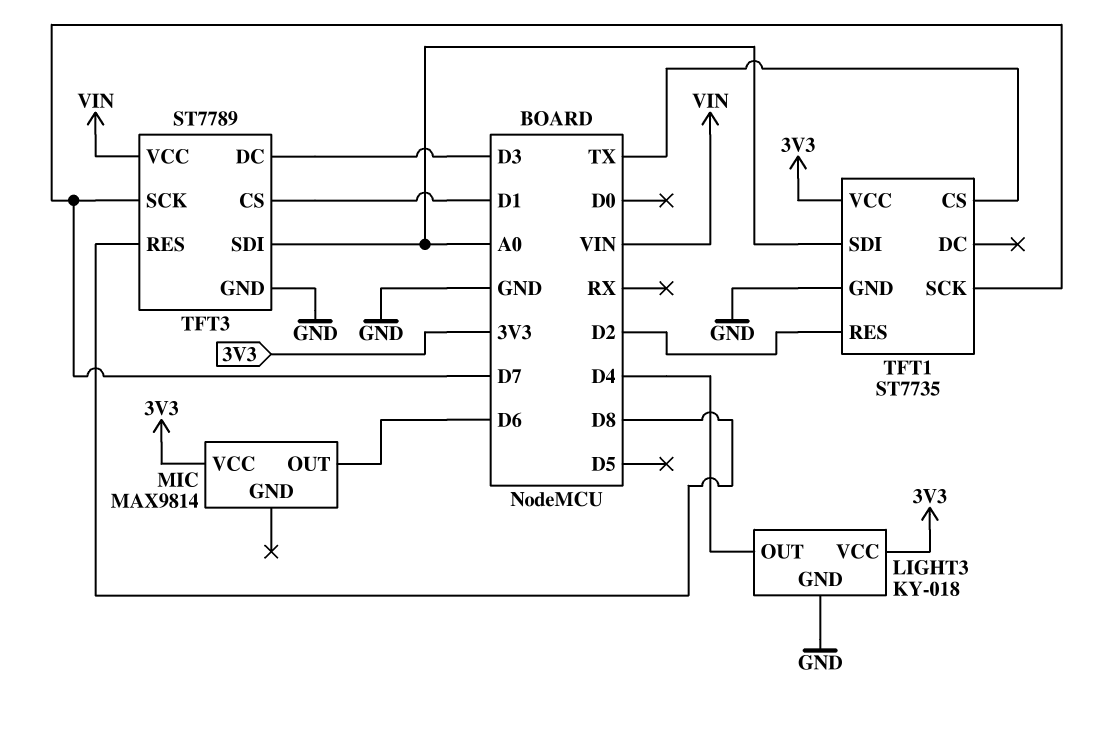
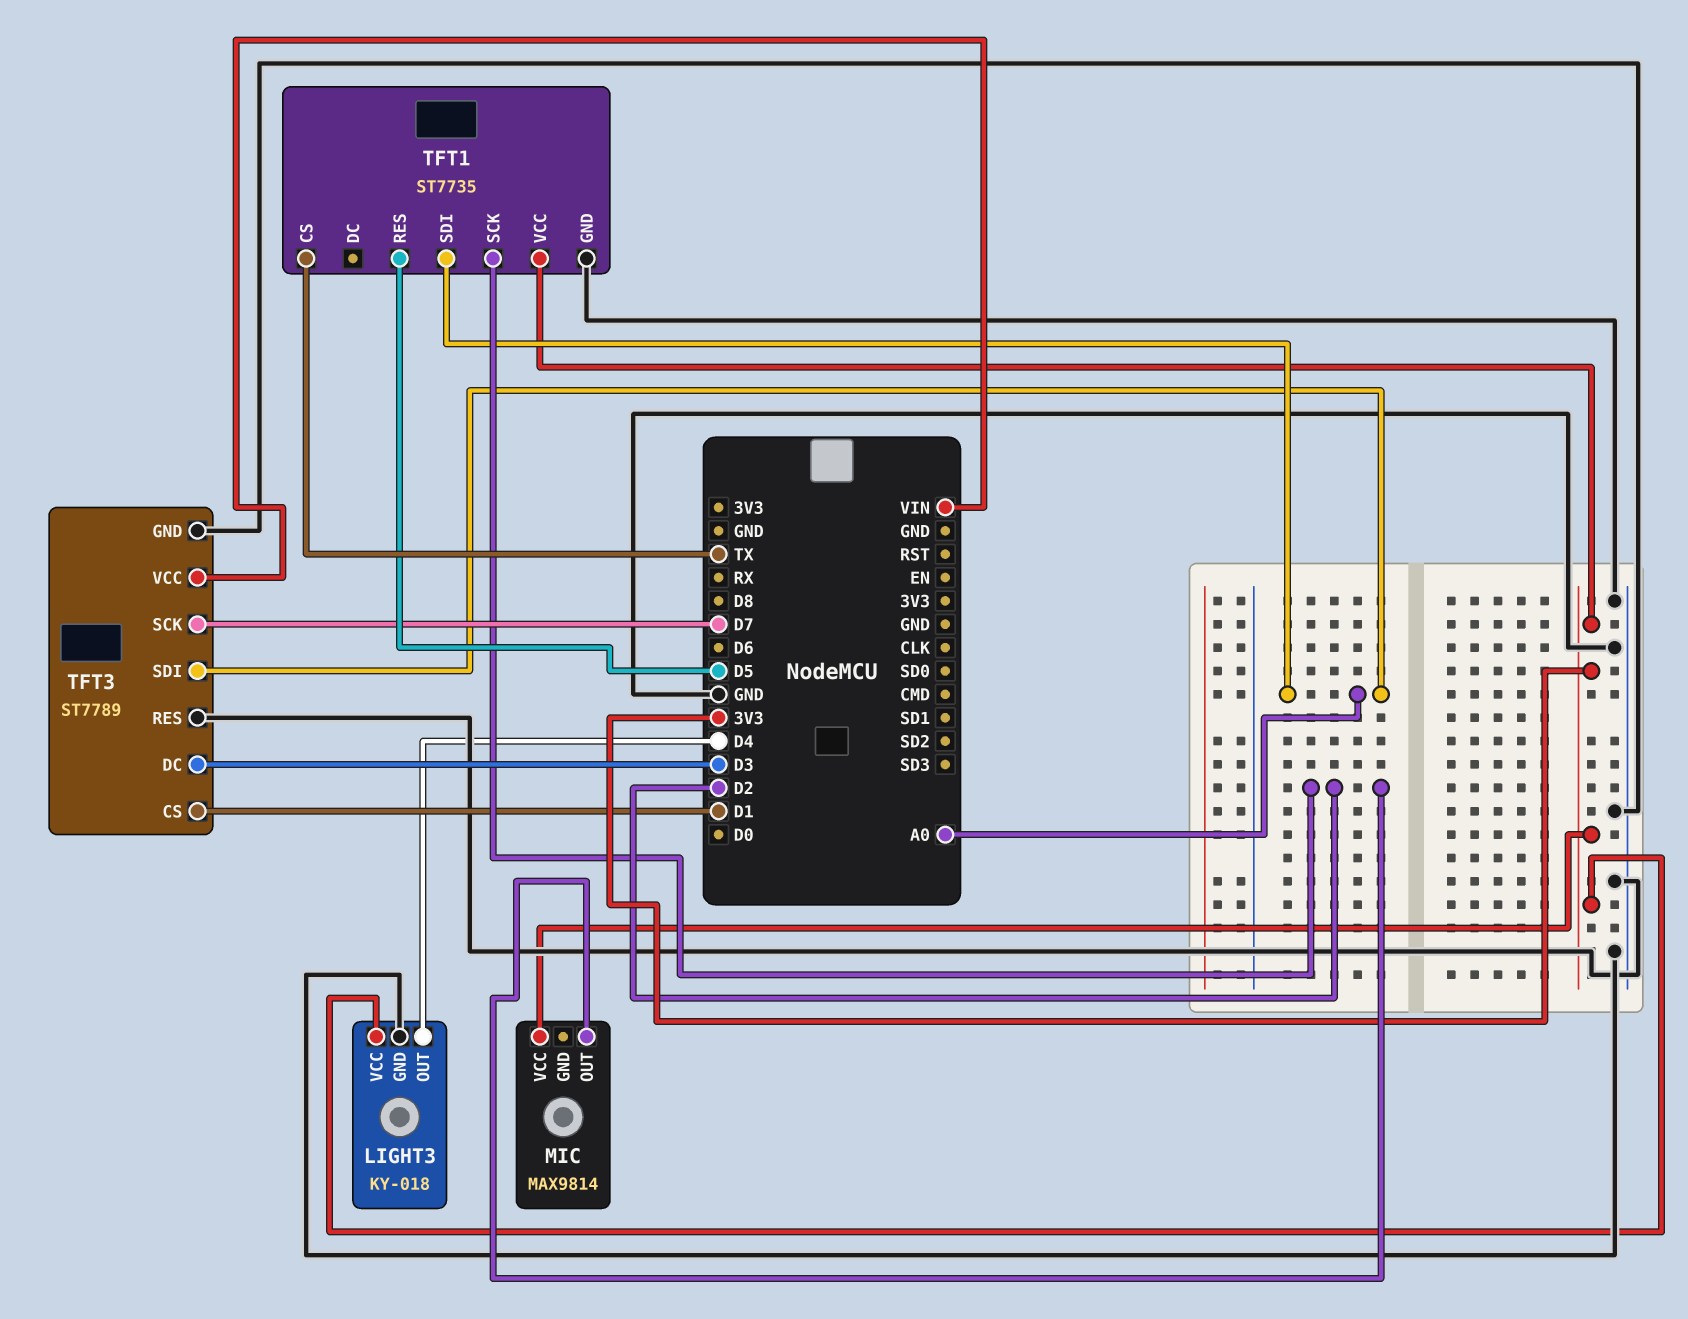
MIC pin OUT: D6 -> D2
TFT1 pin RES: D2 -> D5
TFT1 pin SCK: D7 -> D2
TFT3 pin RES: D8 -> GND

